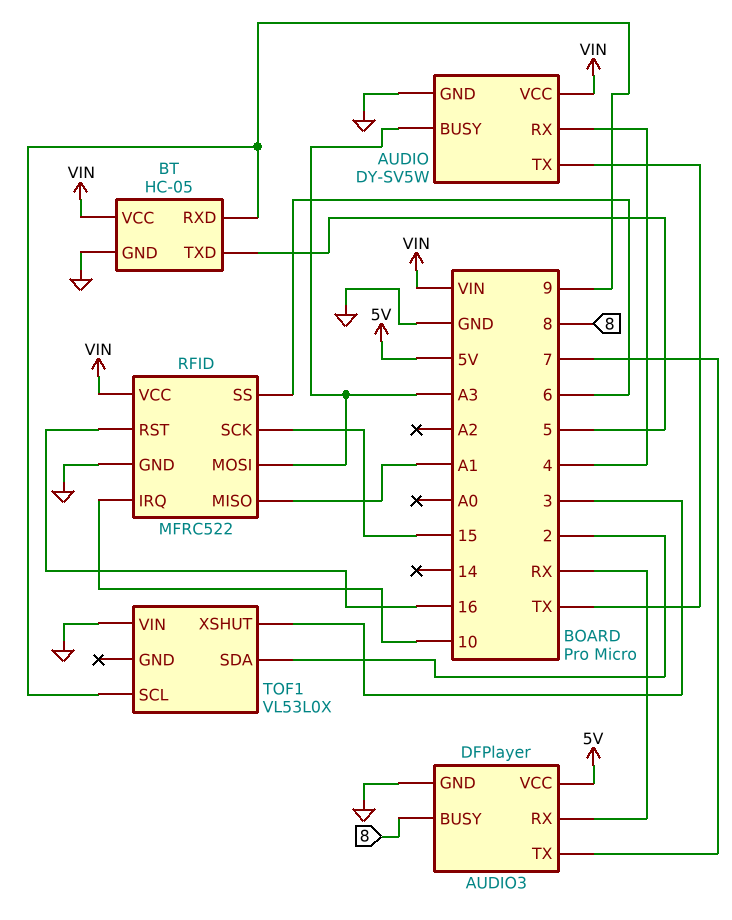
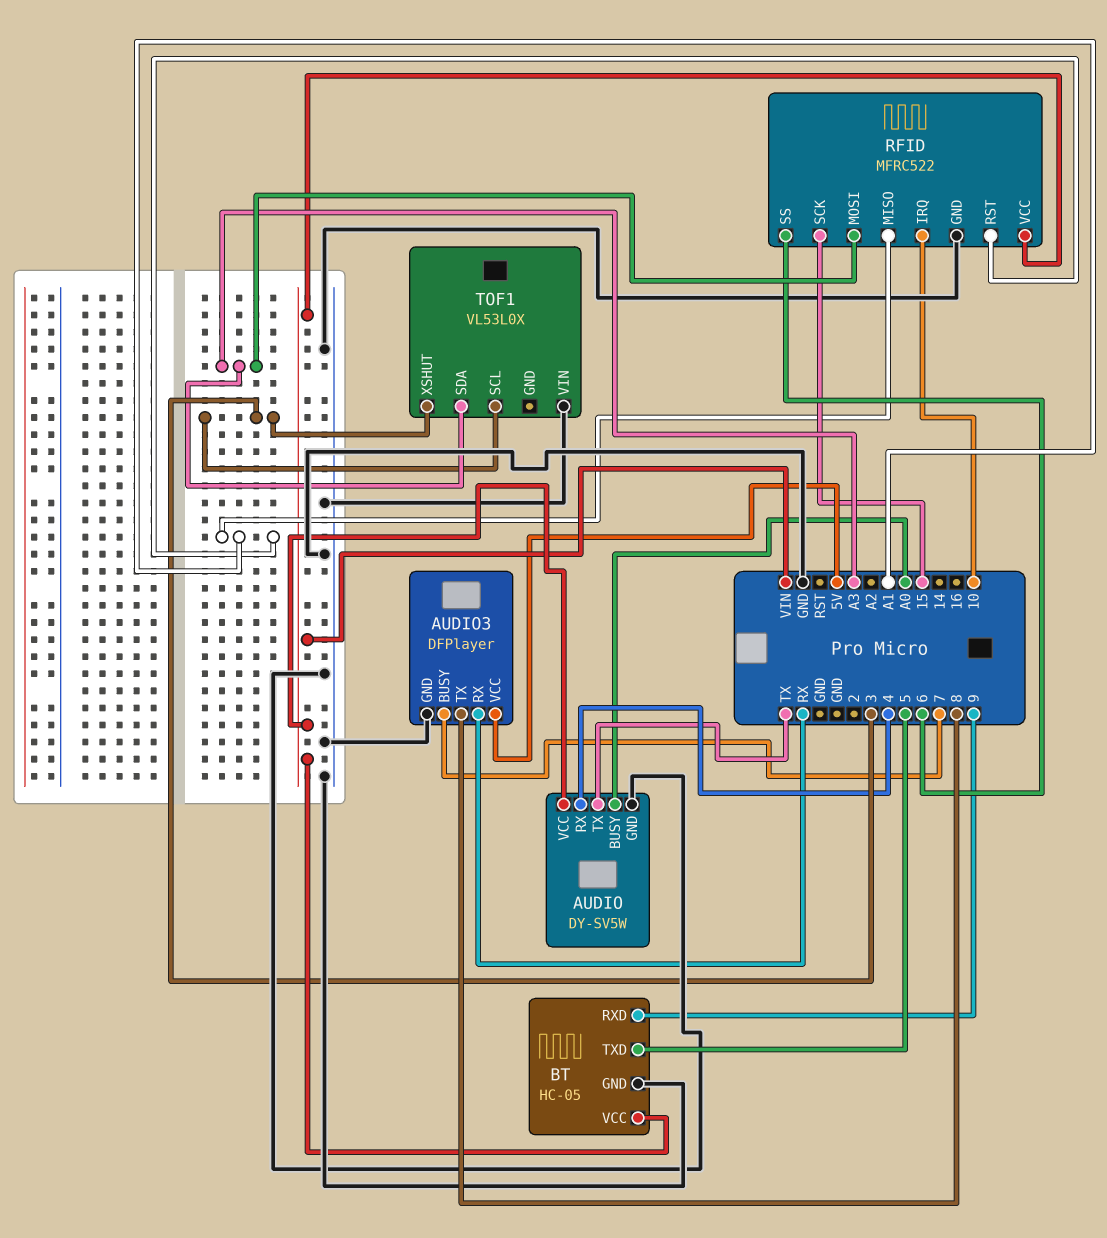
AUDIO pin BUSY: A3 -> A0
AUDIO3 pin BUSY: 8 -> 7
AUDIO3 pin TX: 7 -> 8
RFID pin RST: 16 -> A1
TOF1 pin SCL: 9 -> 3
TOF1 pin SDA: 2 -> A3

